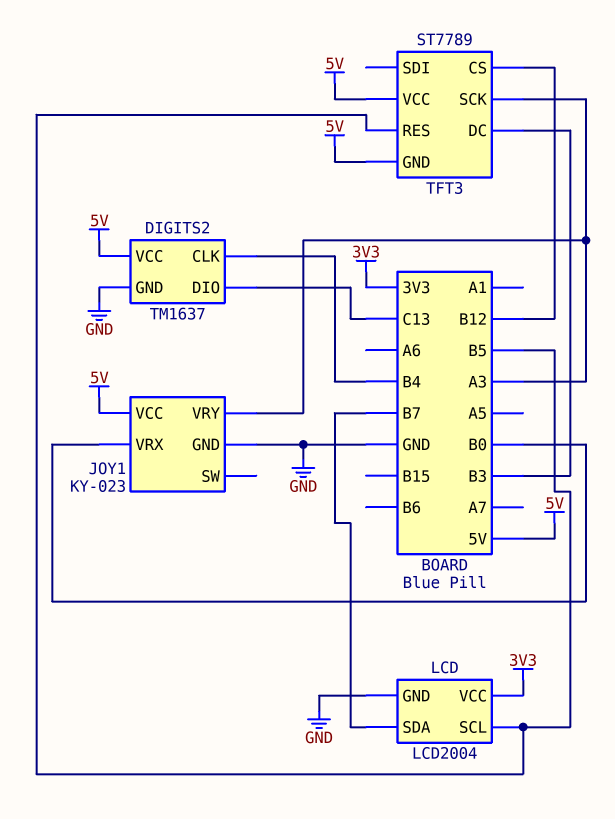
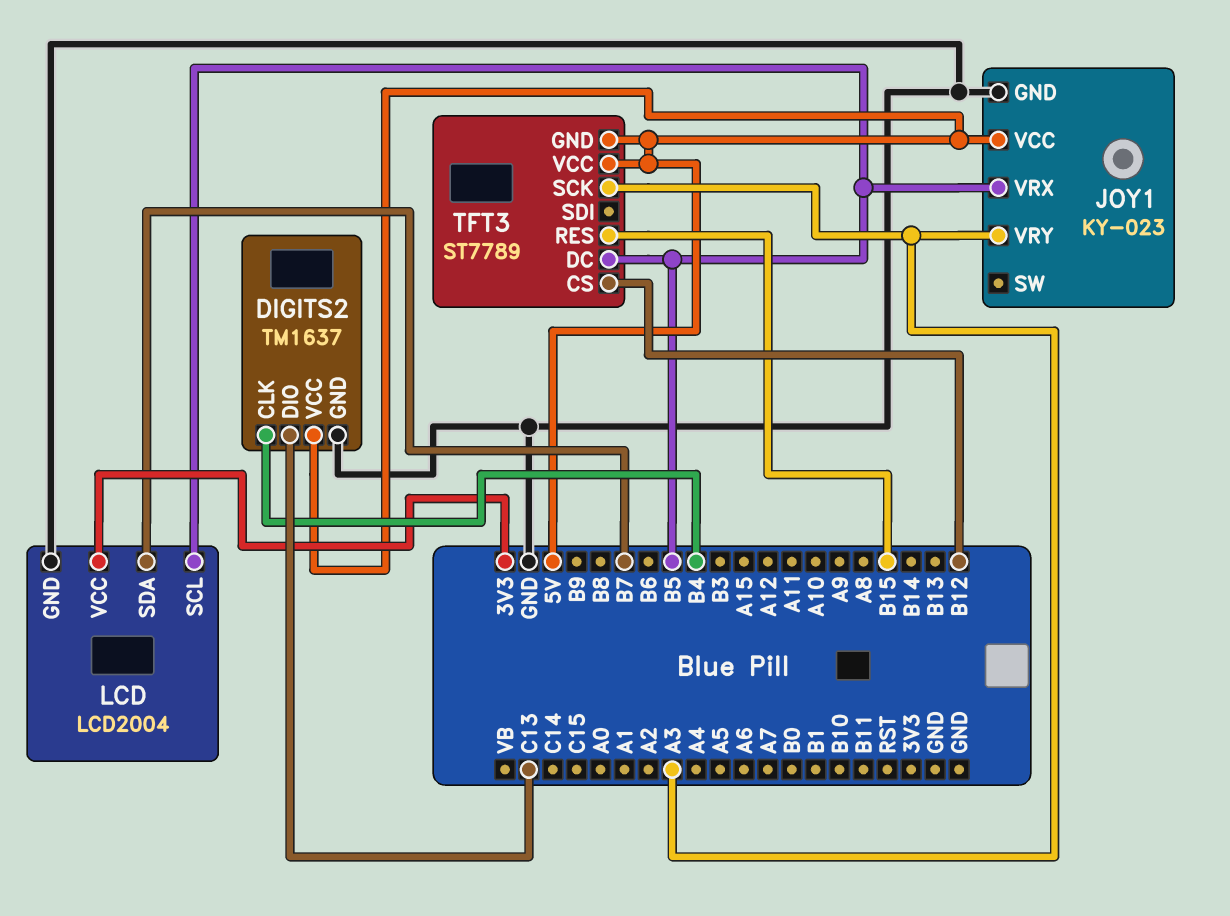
JOY1 pin VRX: B0 -> B5
TFT3 pin DC: B3 -> B5
TFT3 pin RES: B5 -> B15

